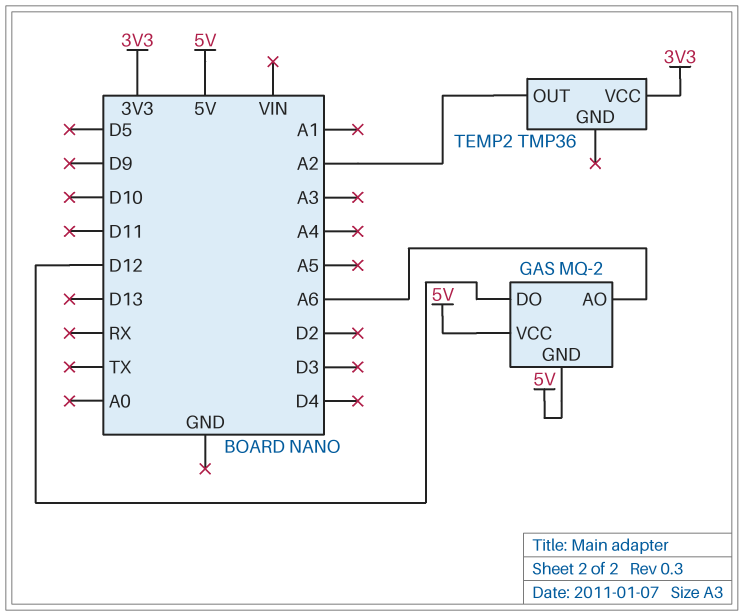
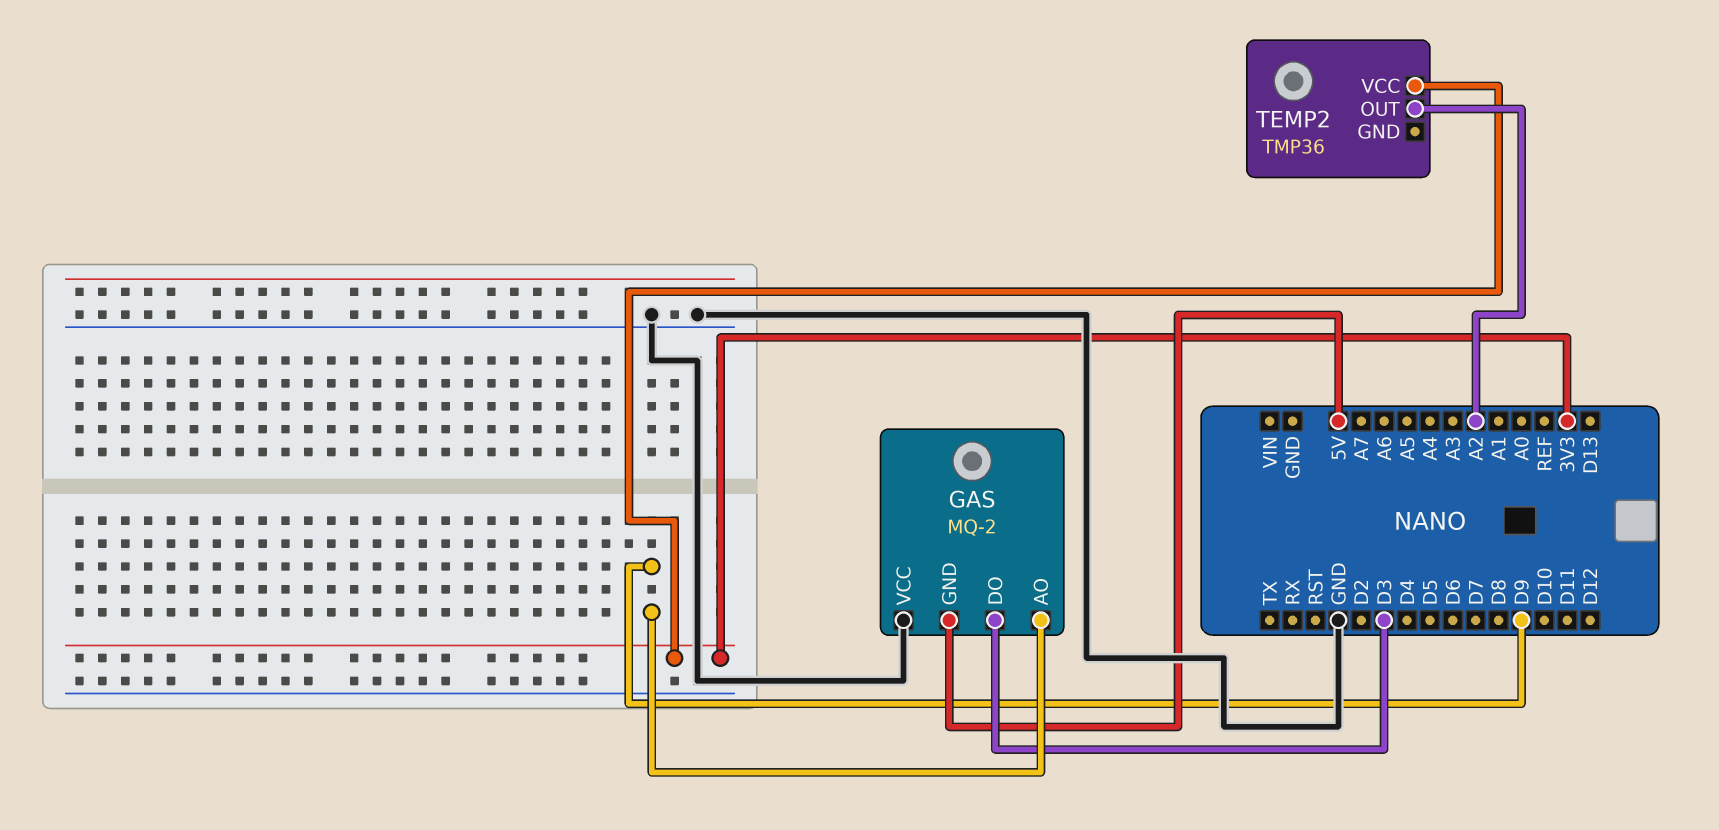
GAS pin AO: A6 -> D9
GAS pin DO: D12 -> D3
GAS pin VCC: 5V -> GND

